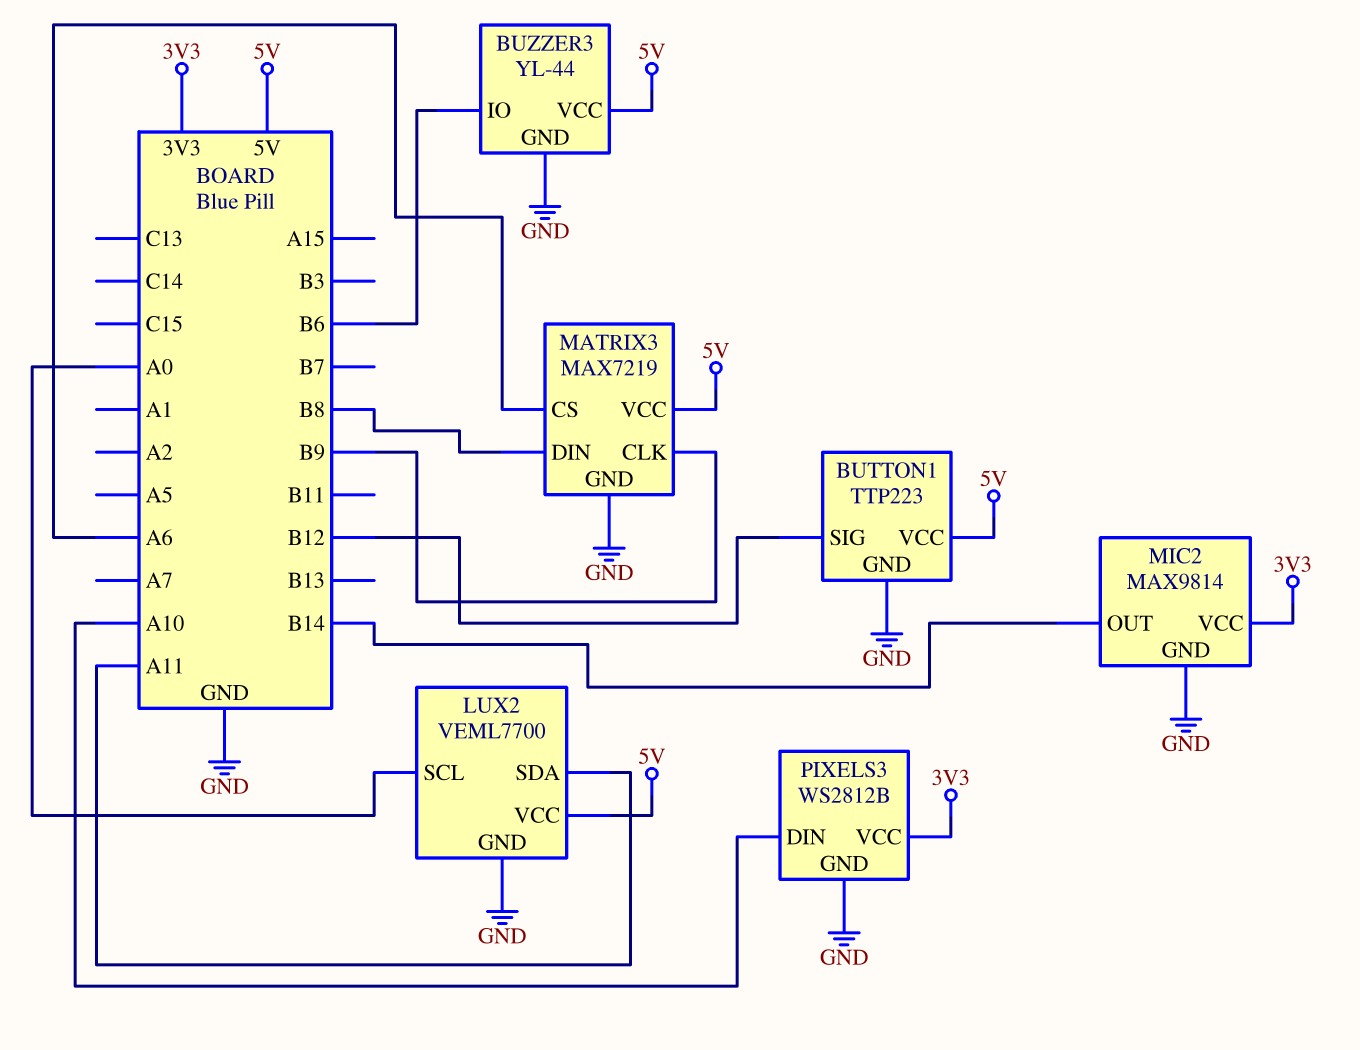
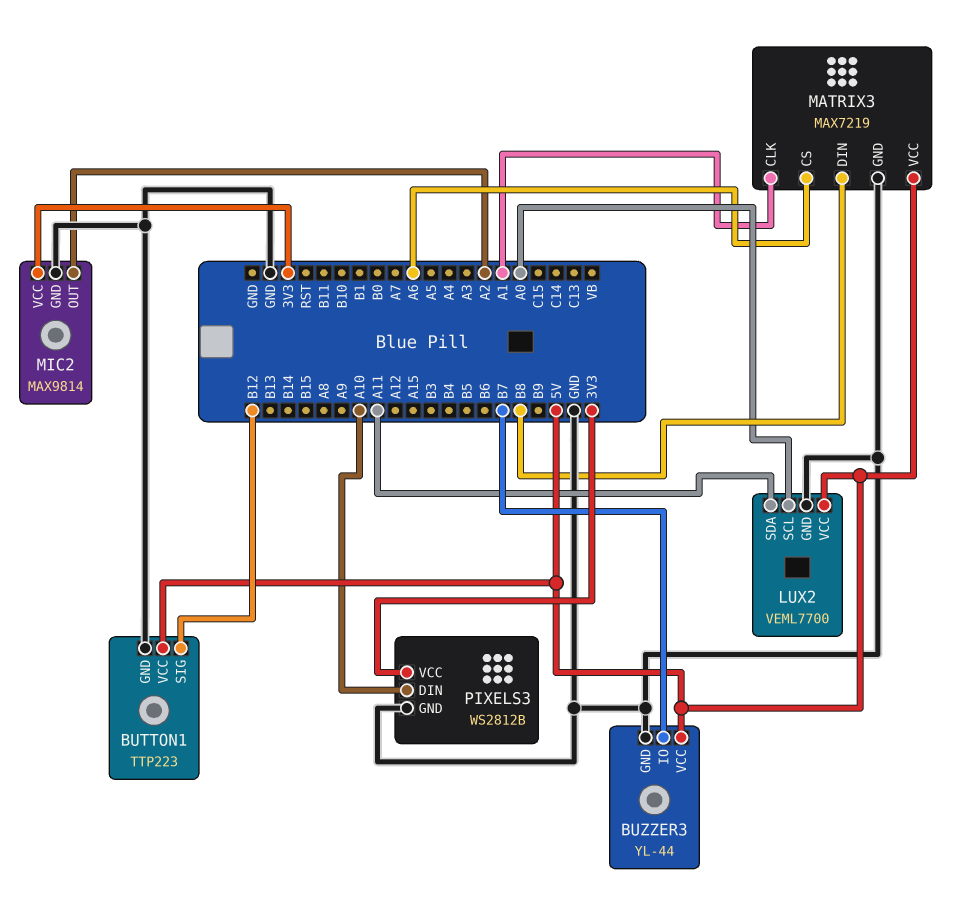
BUZZER3 pin IO: B6 -> B7
MATRIX3 pin CLK: B9 -> A1
MIC2 pin OUT: B14 -> A2

